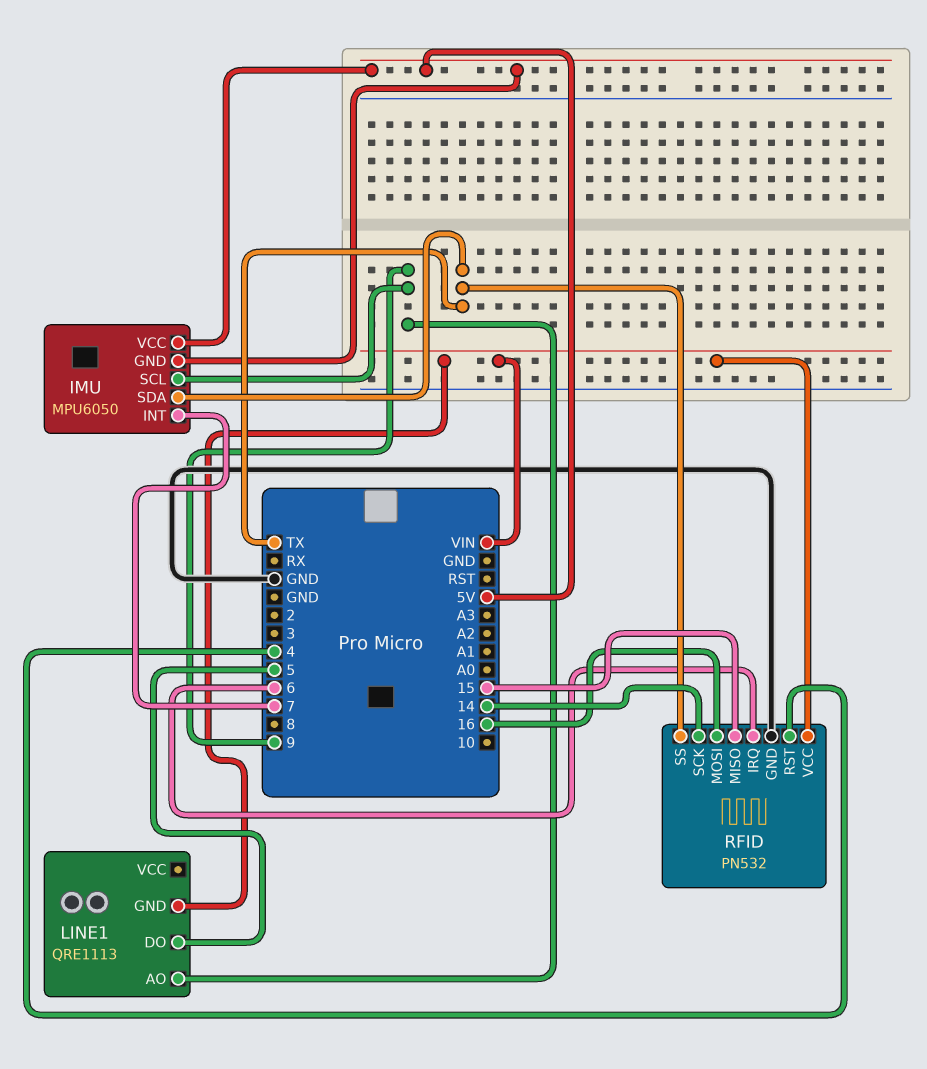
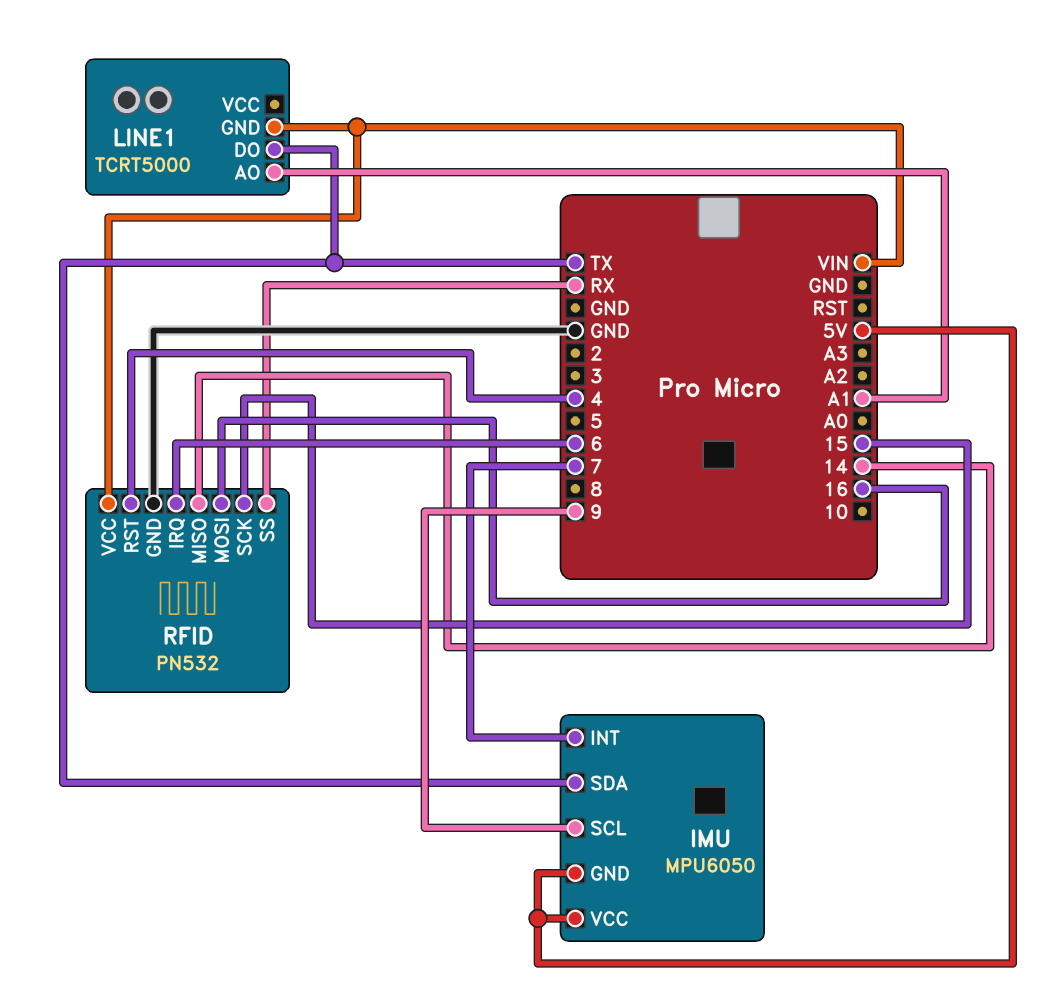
LINE1: QRE1113 -> TCRT5000
LINE1 pin AO: 9 -> A1
LINE1 pin DO: 5 -> TX
RFID pin MISO: 15 -> 14
RFID pin SCK: 14 -> 15
RFID pin SS: TX -> RX

